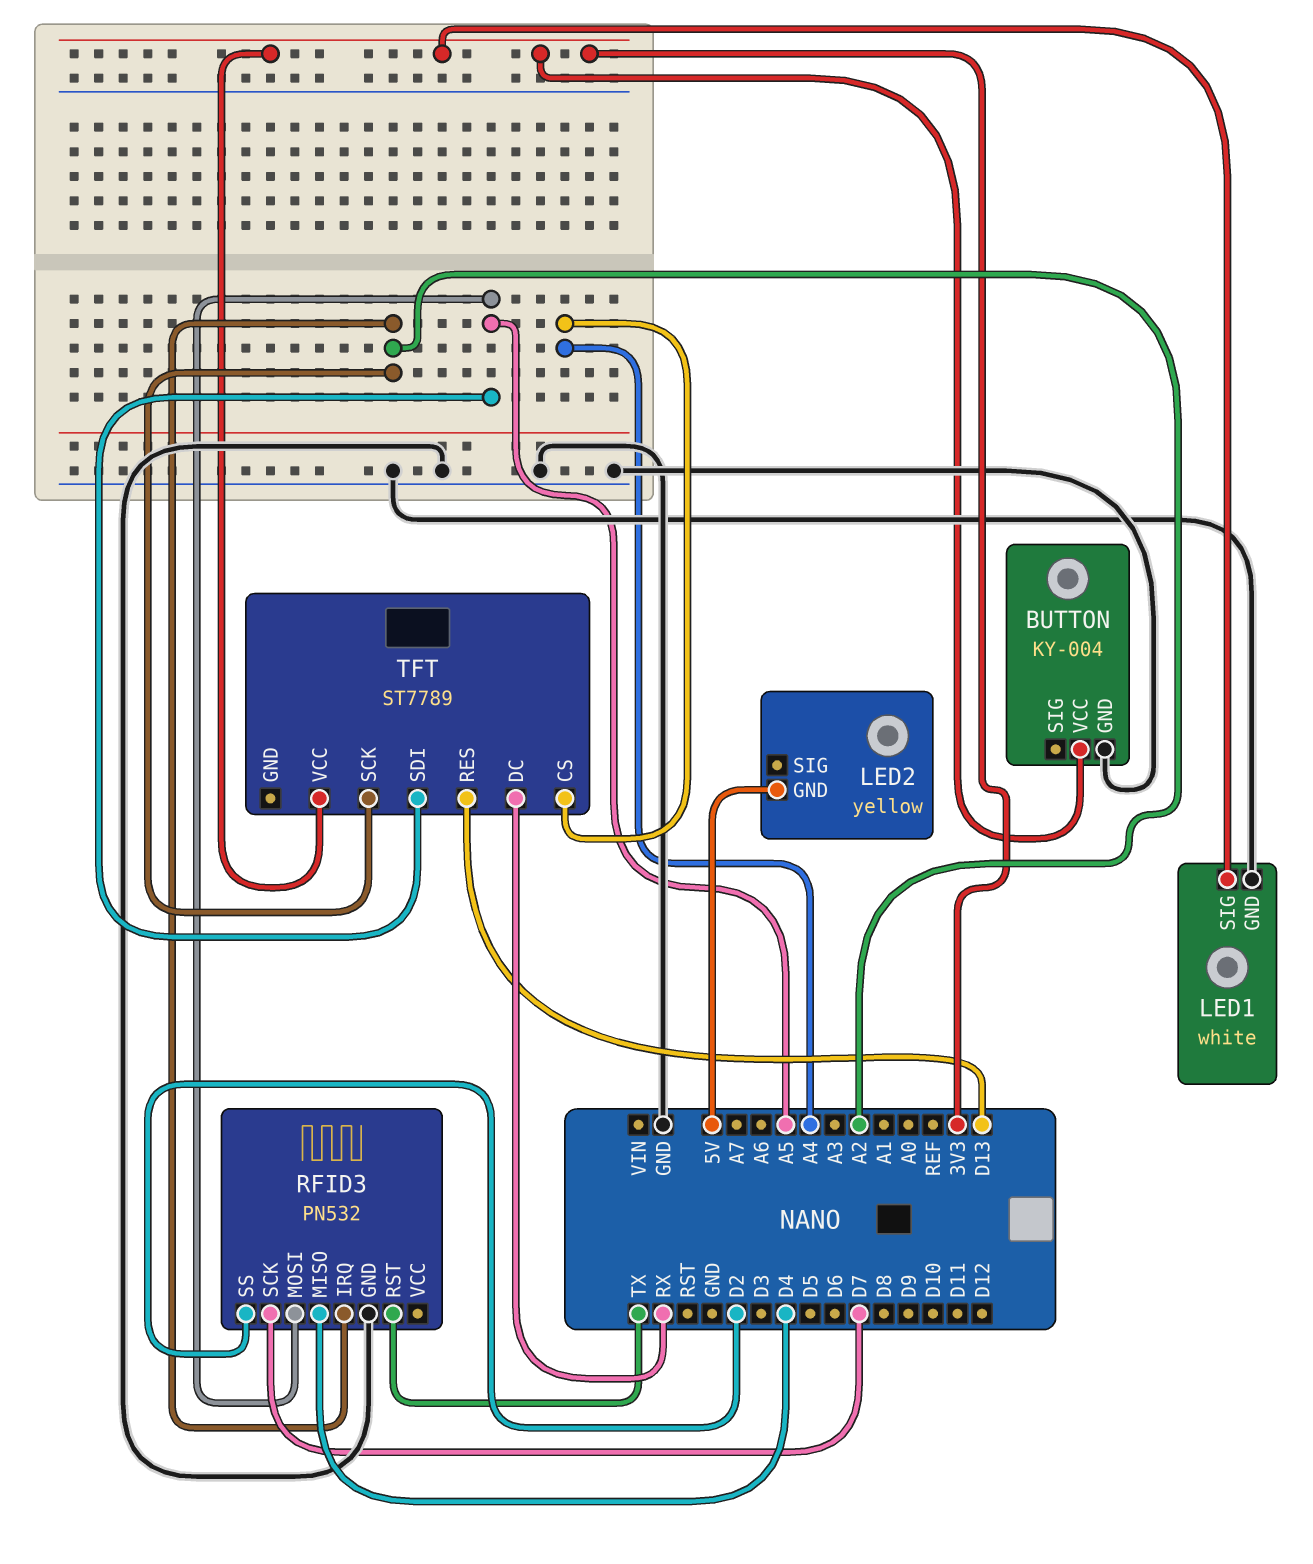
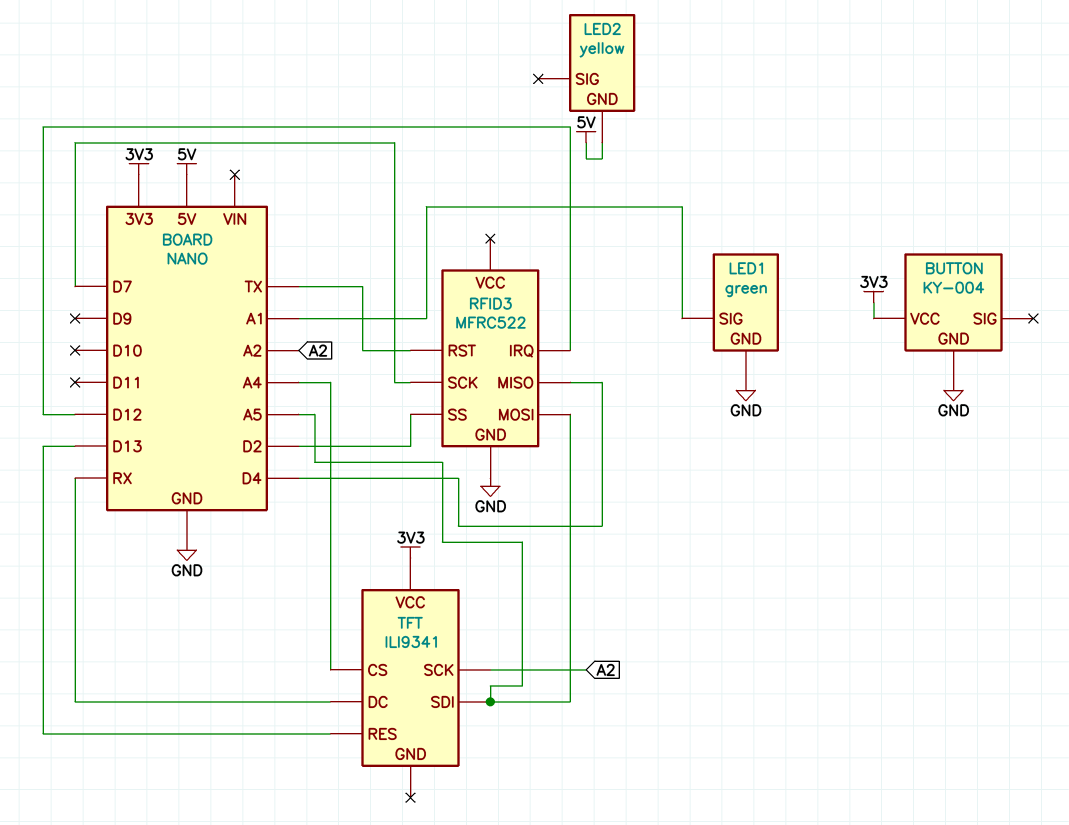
LED1: white -> green
LED1 pin SIG: 3V3 -> A1
RFID3: PN532 -> MFRC522
RFID3 pin IRQ: A2 -> D12
TFT: ST7789 -> ILI9341

